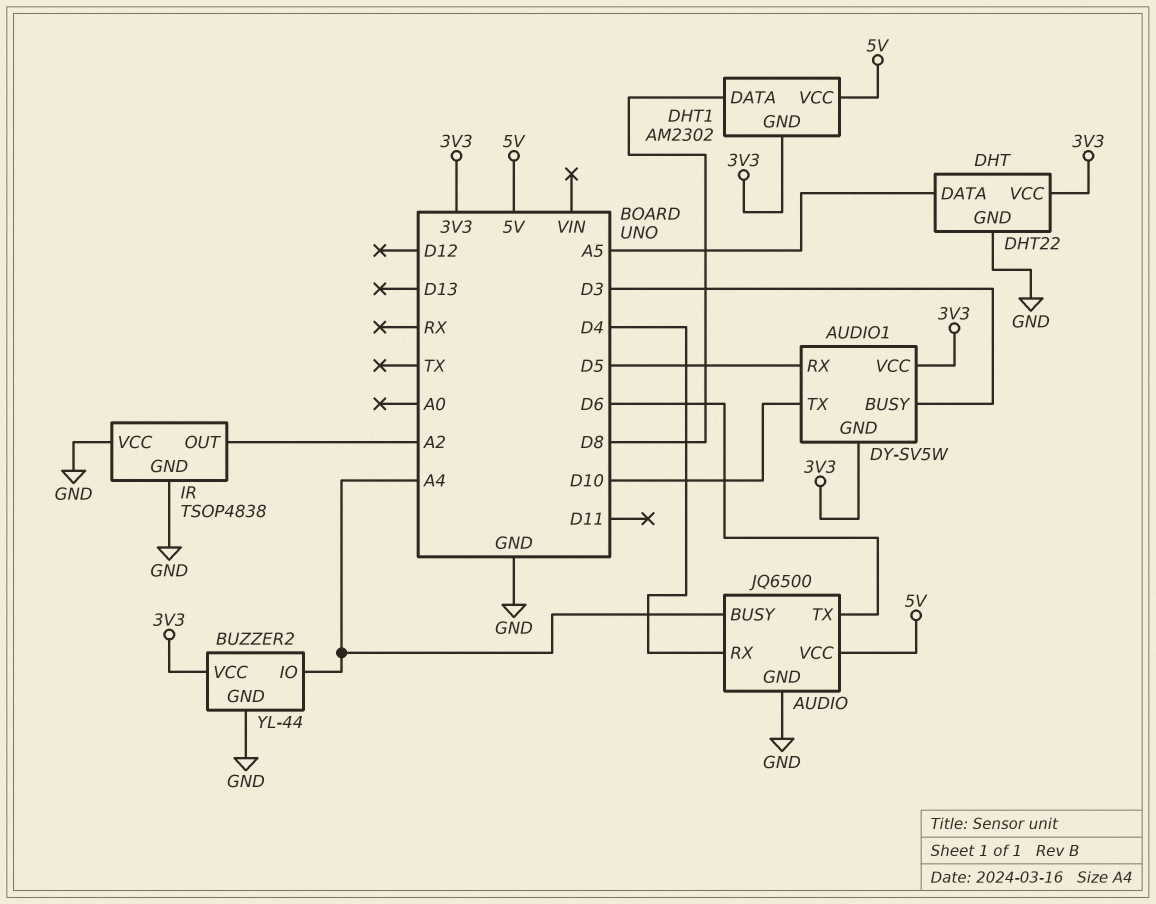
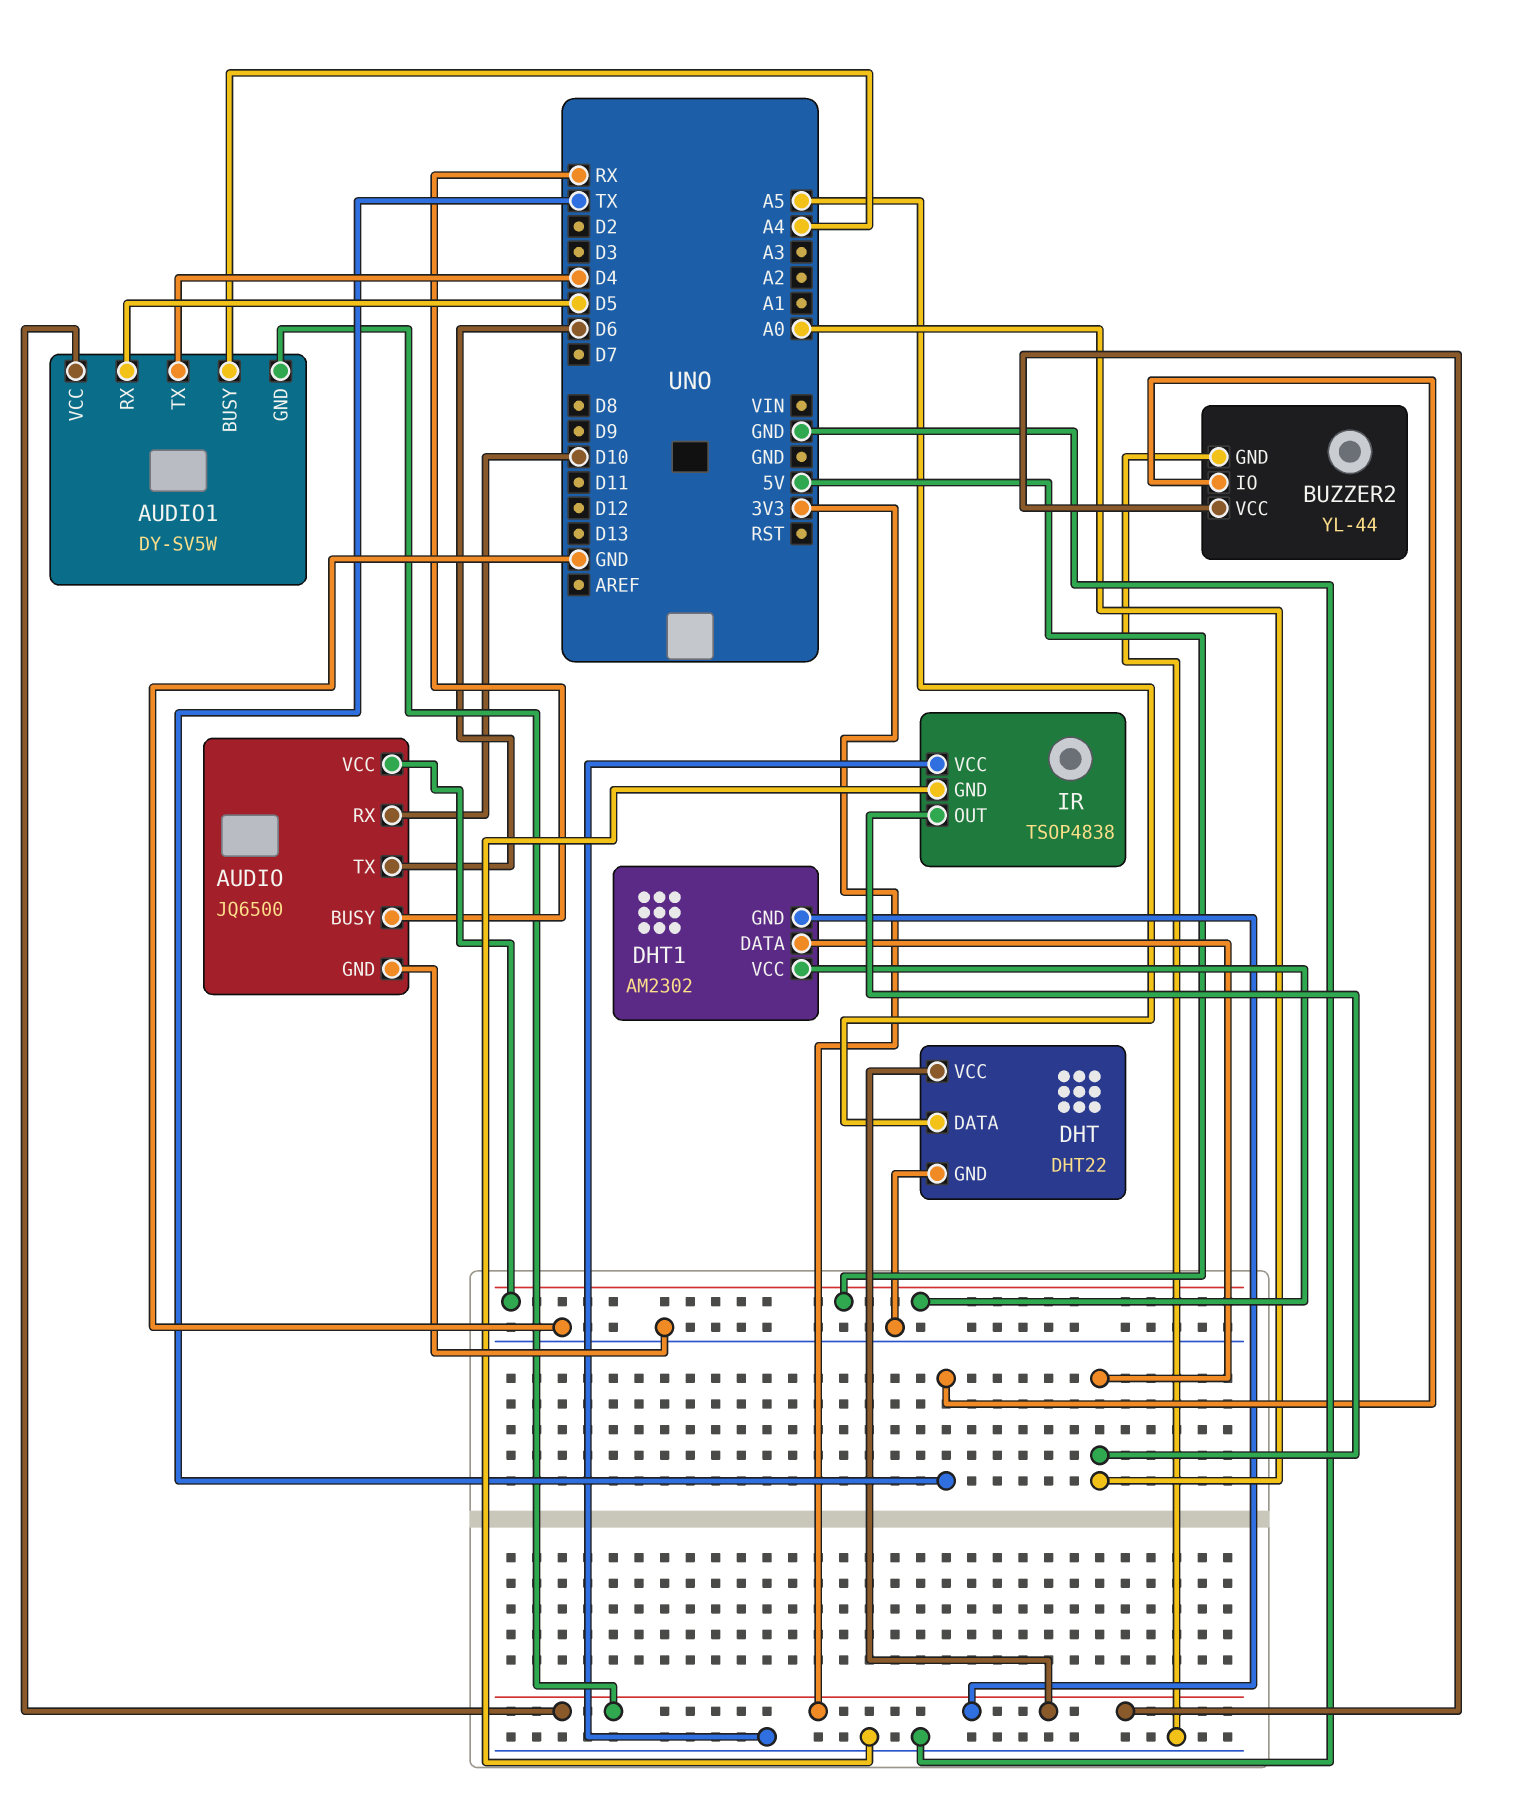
AUDIO pin BUSY: A4 -> RX
AUDIO pin RX: D4 -> D10
AUDIO1 pin BUSY: D3 -> A4
AUDIO1 pin TX: D10 -> D4
BUZZER2 pin IO: A4 -> TX
DHT1 pin DATA: D8 -> A0
IR pin OUT: A2 -> A0

